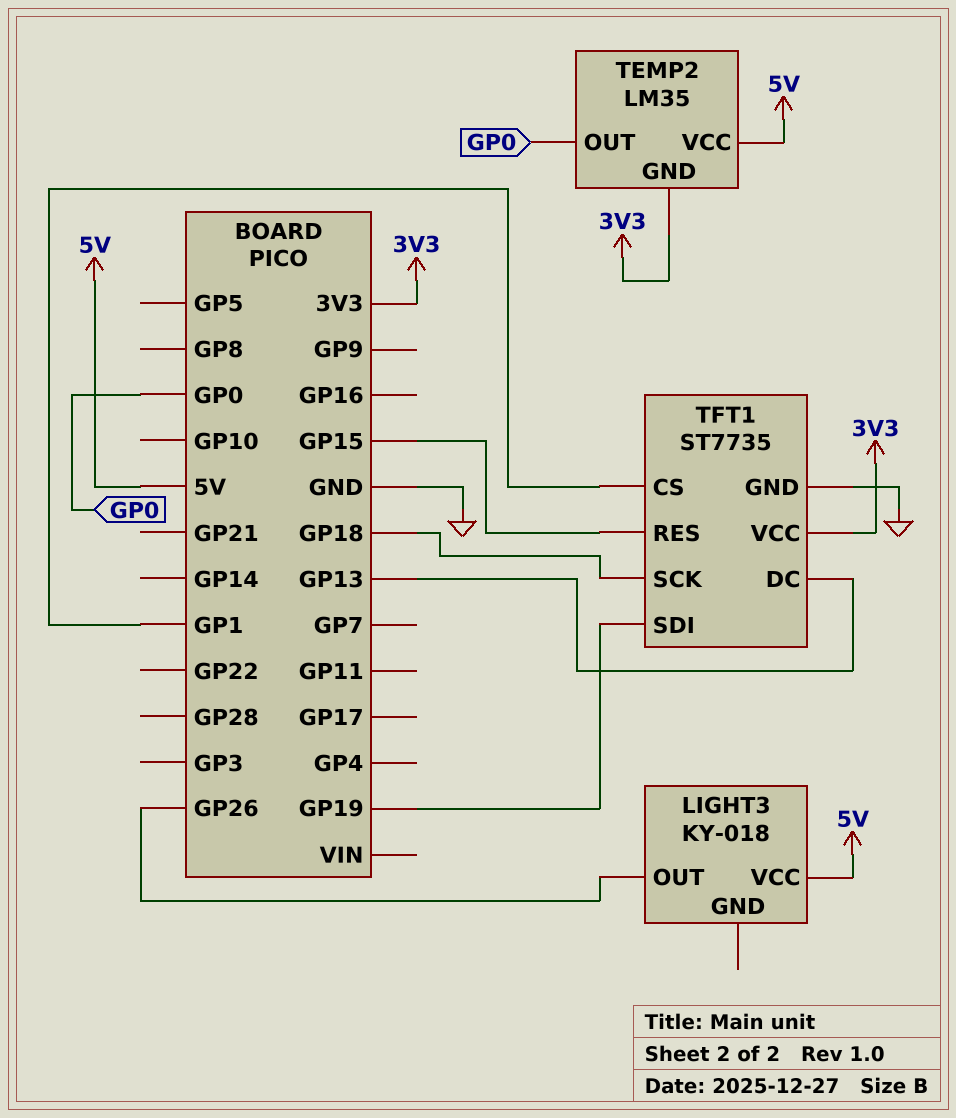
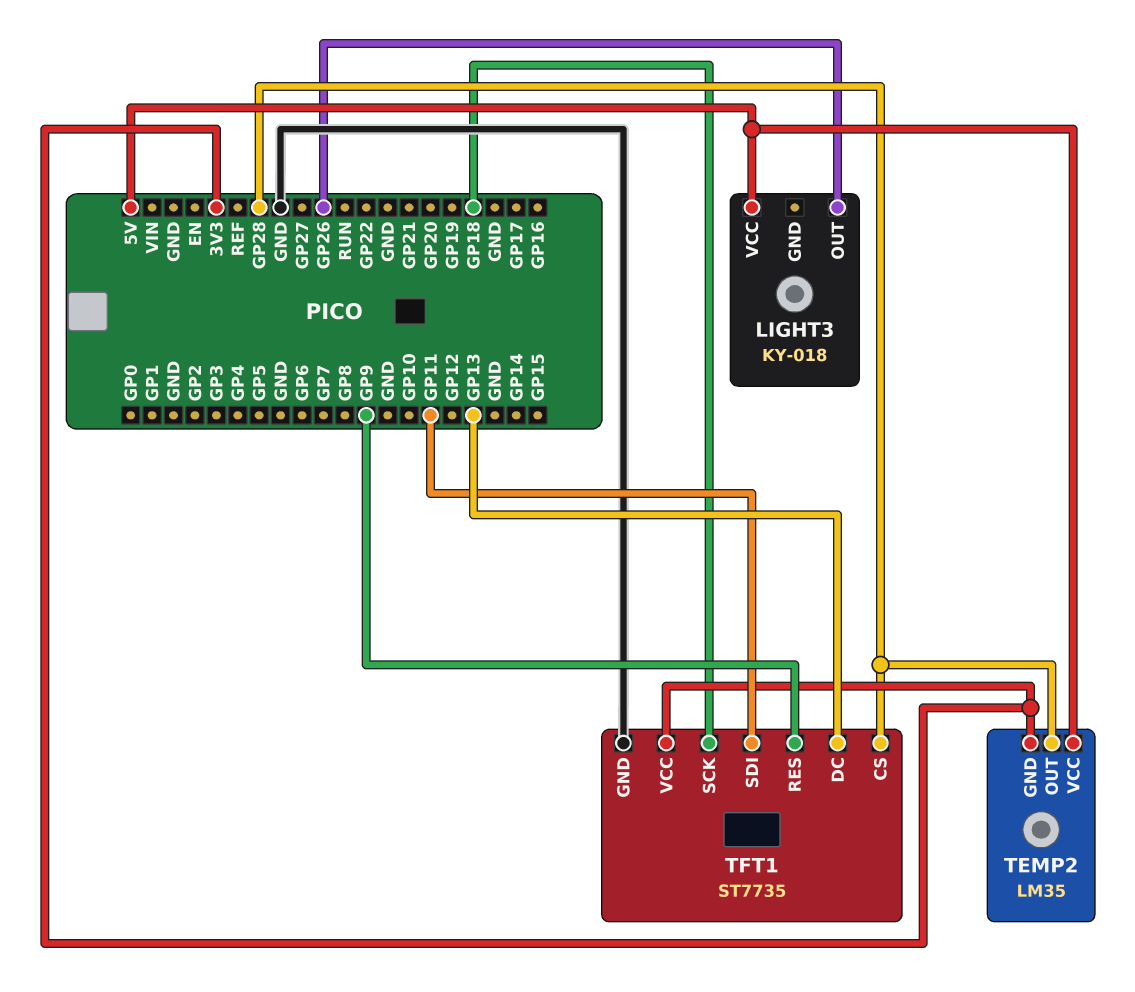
TEMP2 pin OUT: GP0 -> GP28
TFT1 pin CS: GP1 -> GP28
TFT1 pin RES: GP15 -> GP9
TFT1 pin SDI: GP19 -> GP11

